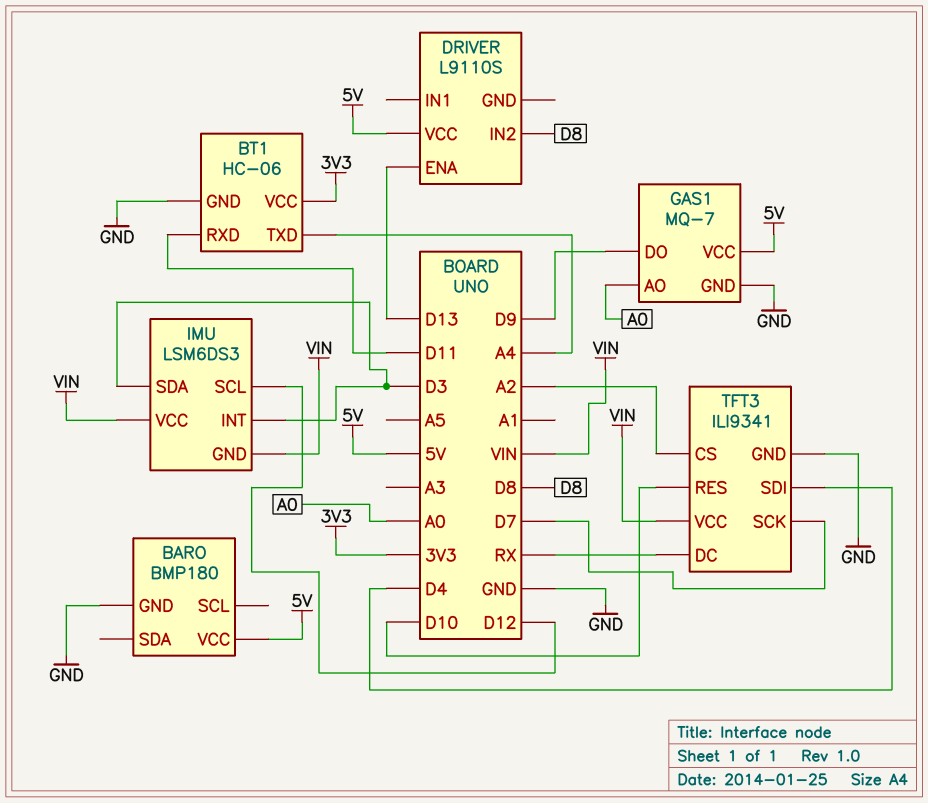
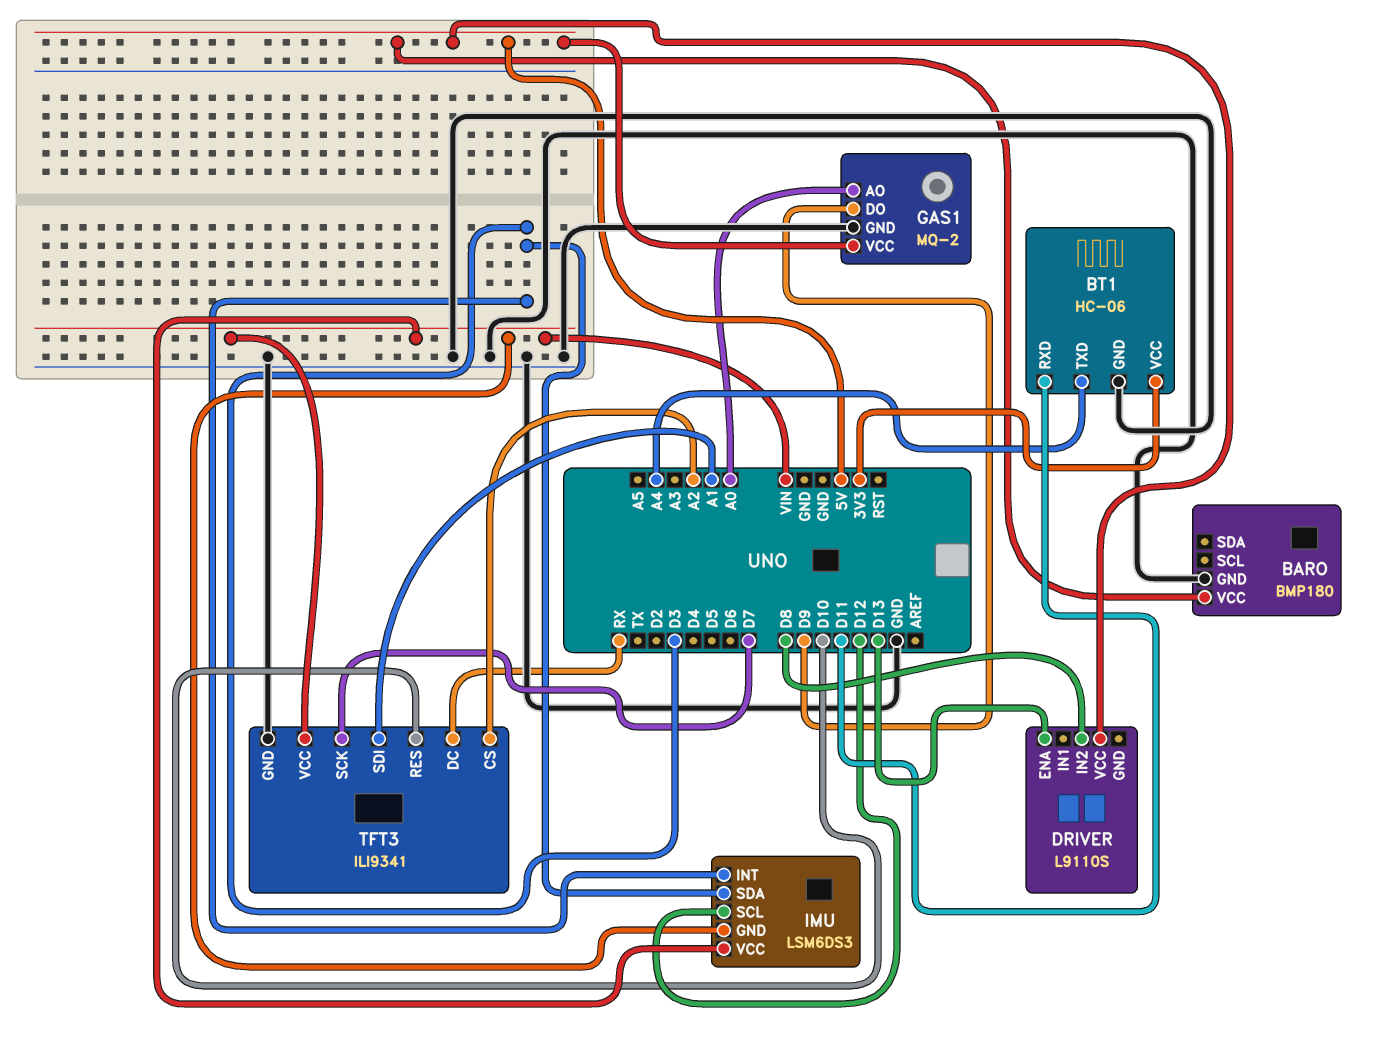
GAS1: MQ-7 -> MQ-2
TFT3 pin SDI: D4 -> A1

